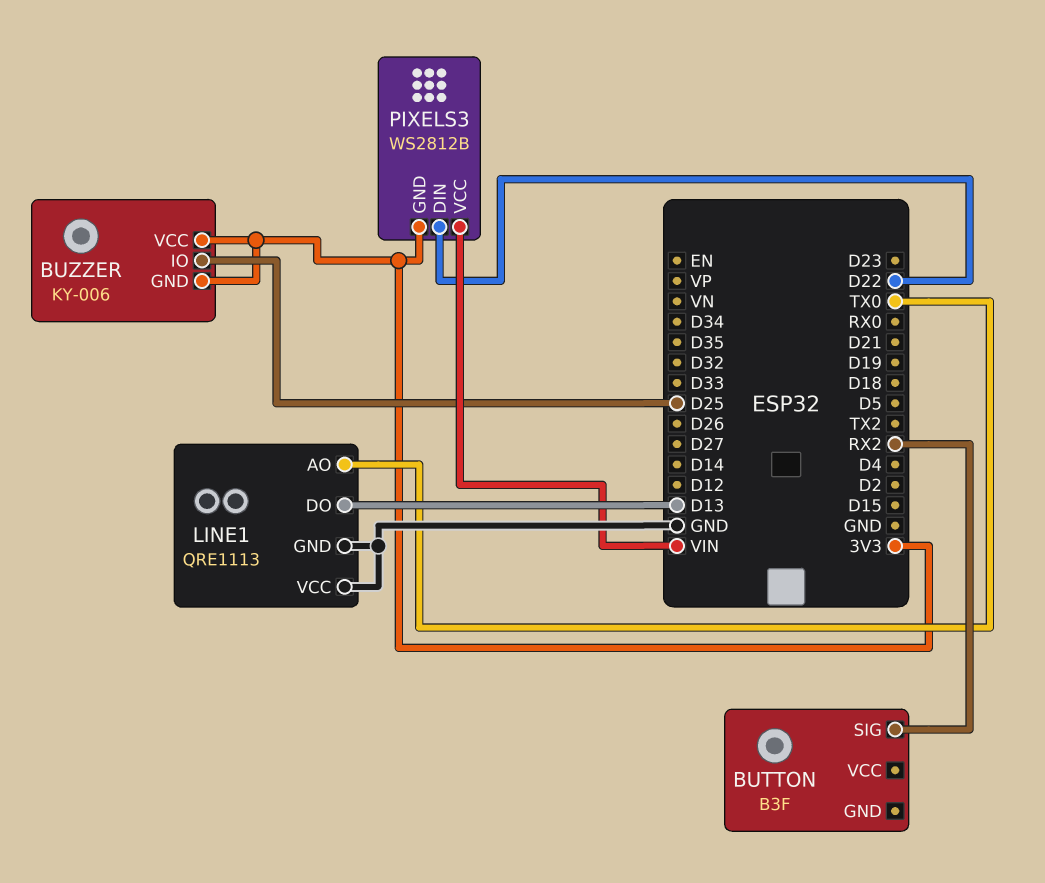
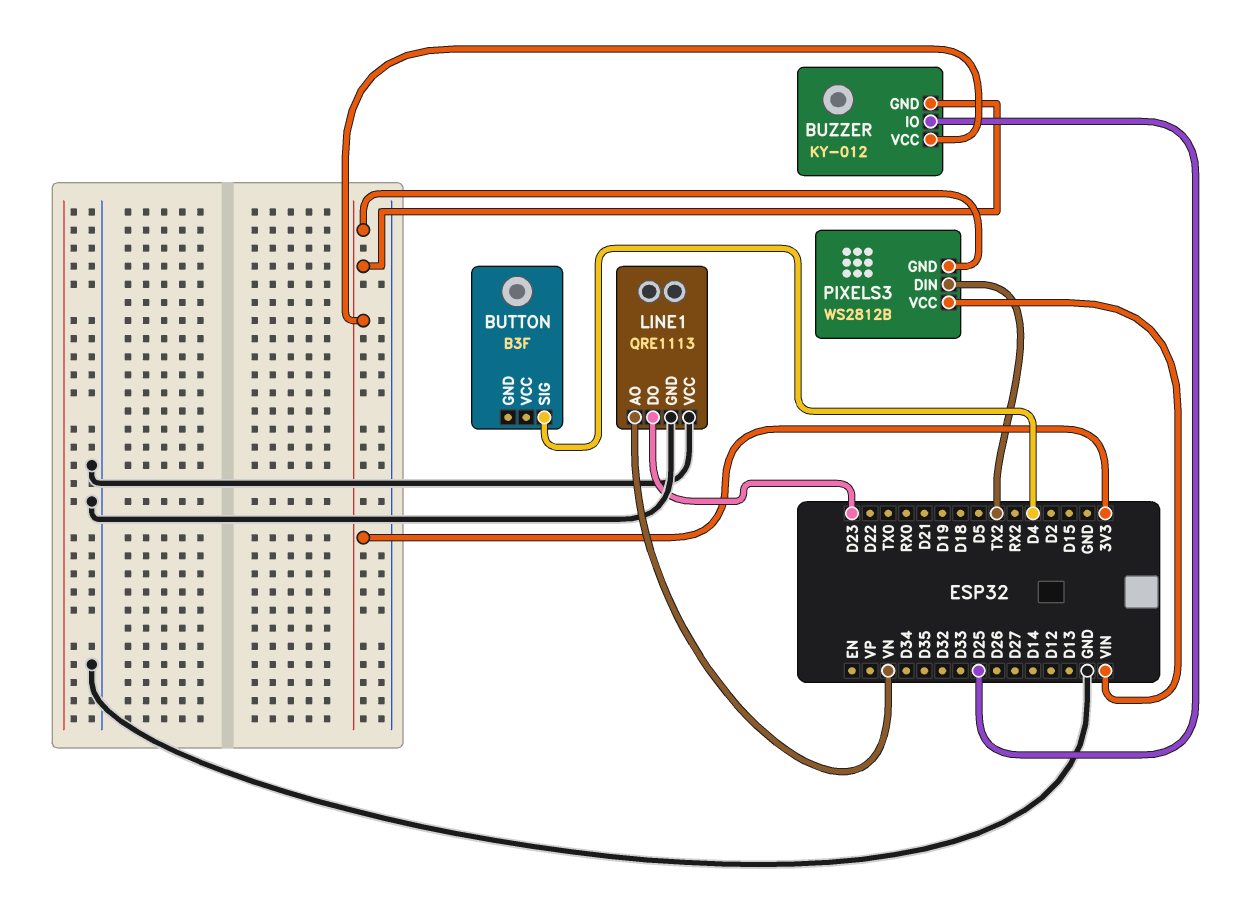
BUTTON pin SIG: RX2 -> D4
BUZZER: KY-006 -> KY-012
LINE1 pin AO: TX0 -> VN
LINE1 pin DO: D13 -> D23
PIXELS3 pin DIN: D22 -> TX2

